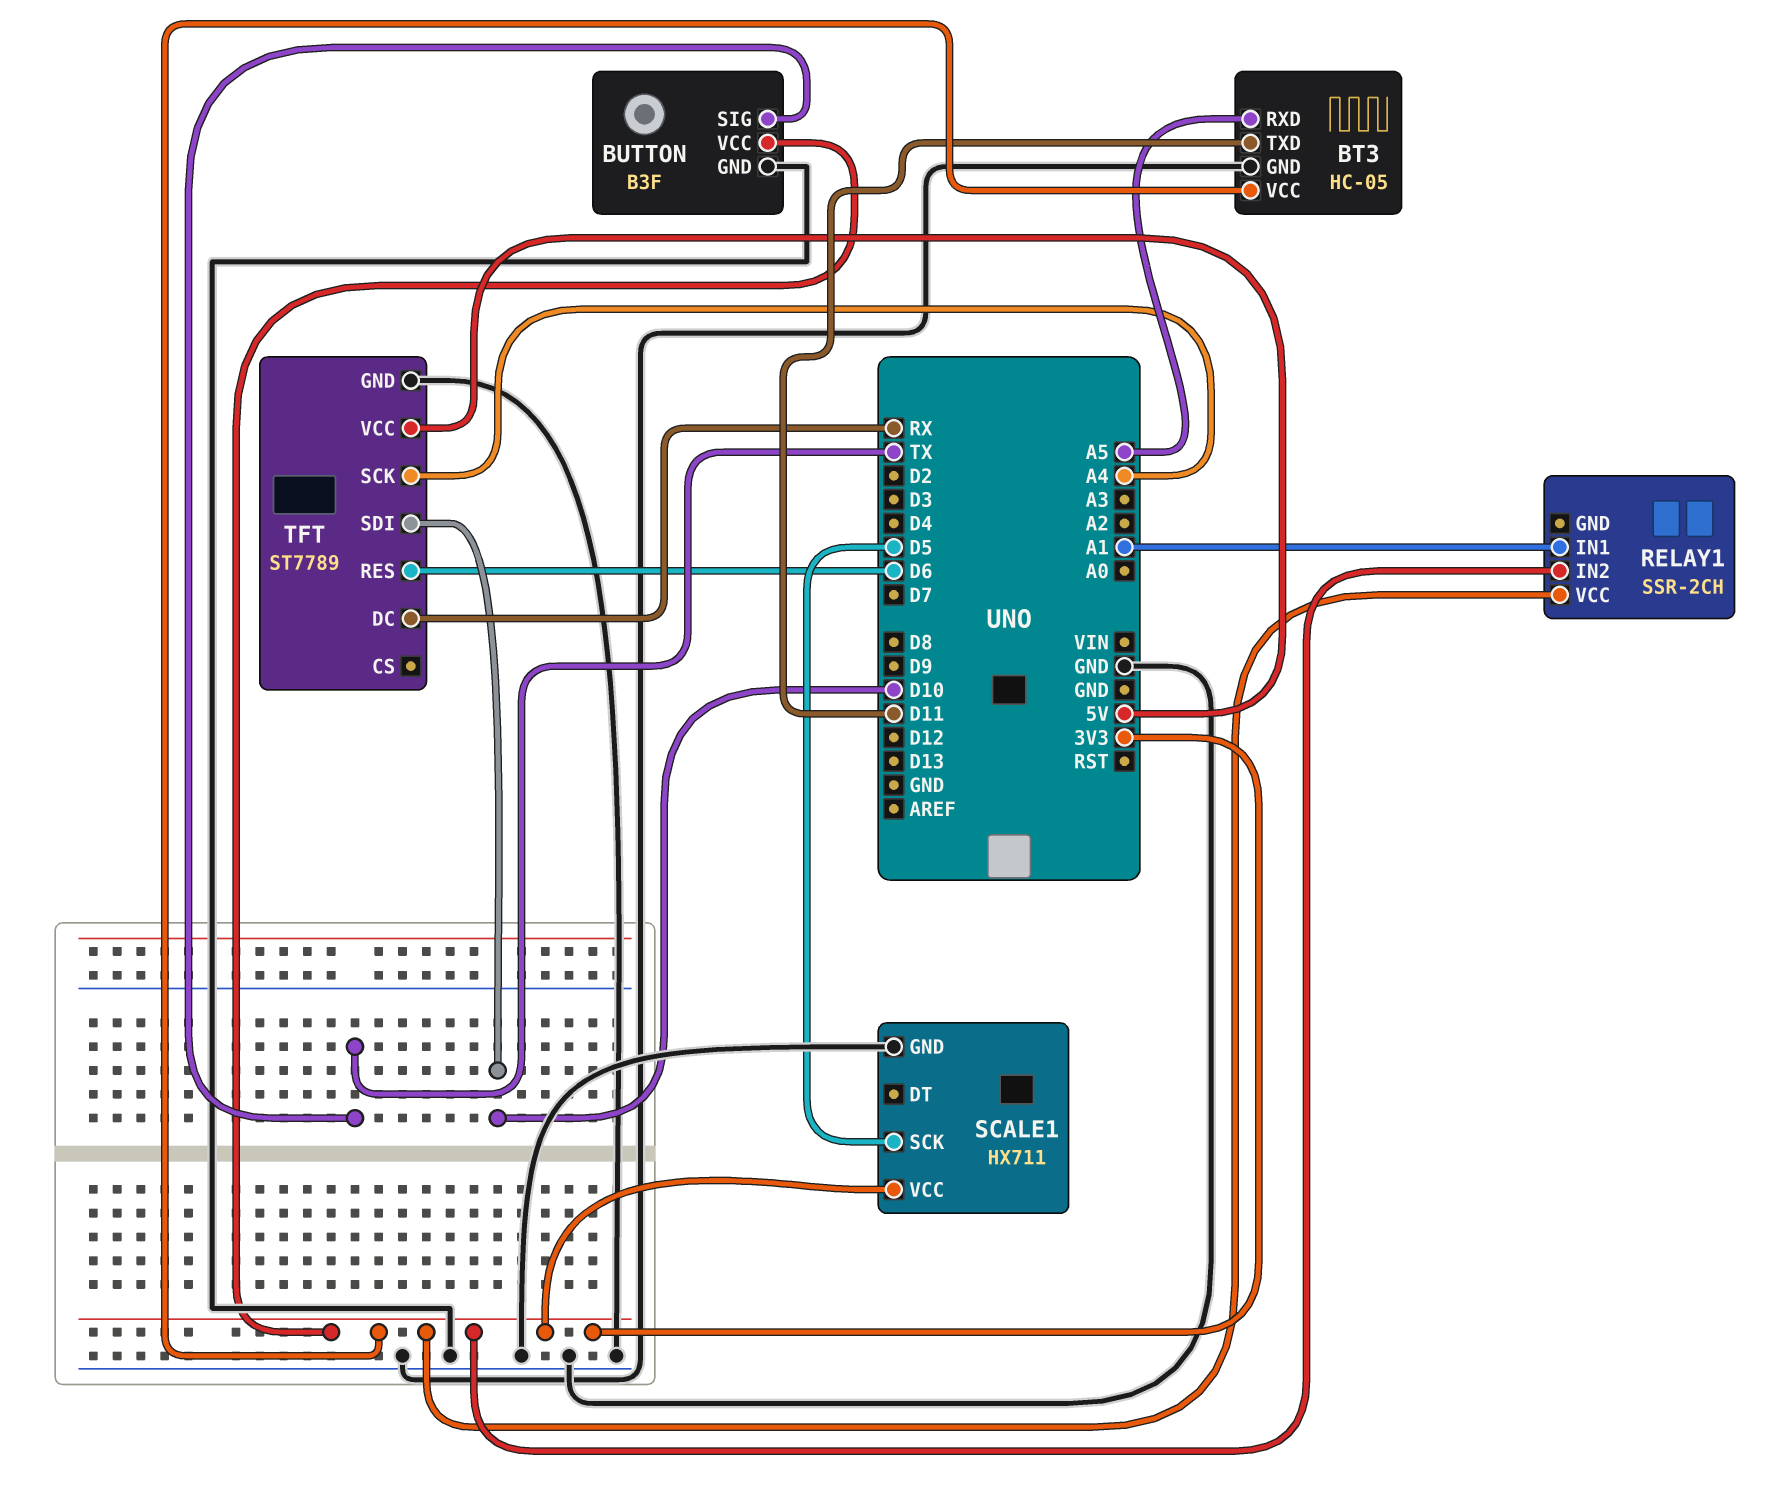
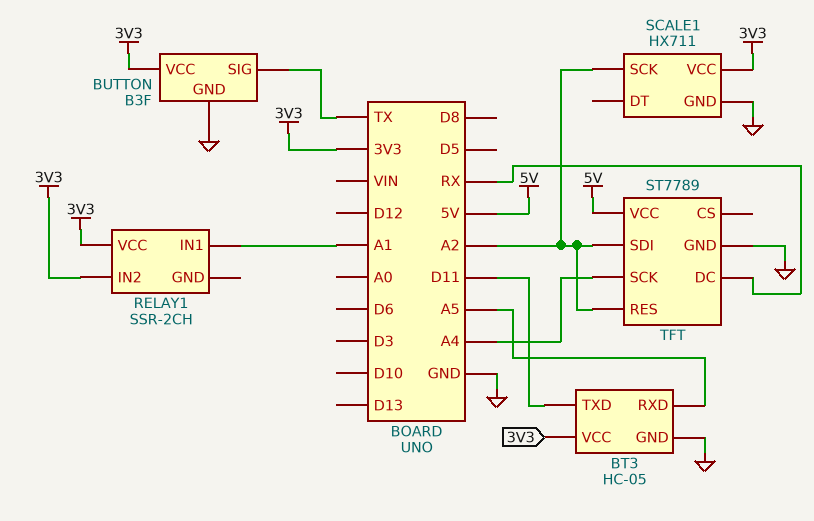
SCALE1 pin SCK: D5 -> A2
TFT pin RES: D6 -> A2
TFT pin SDI: D10 -> A2

